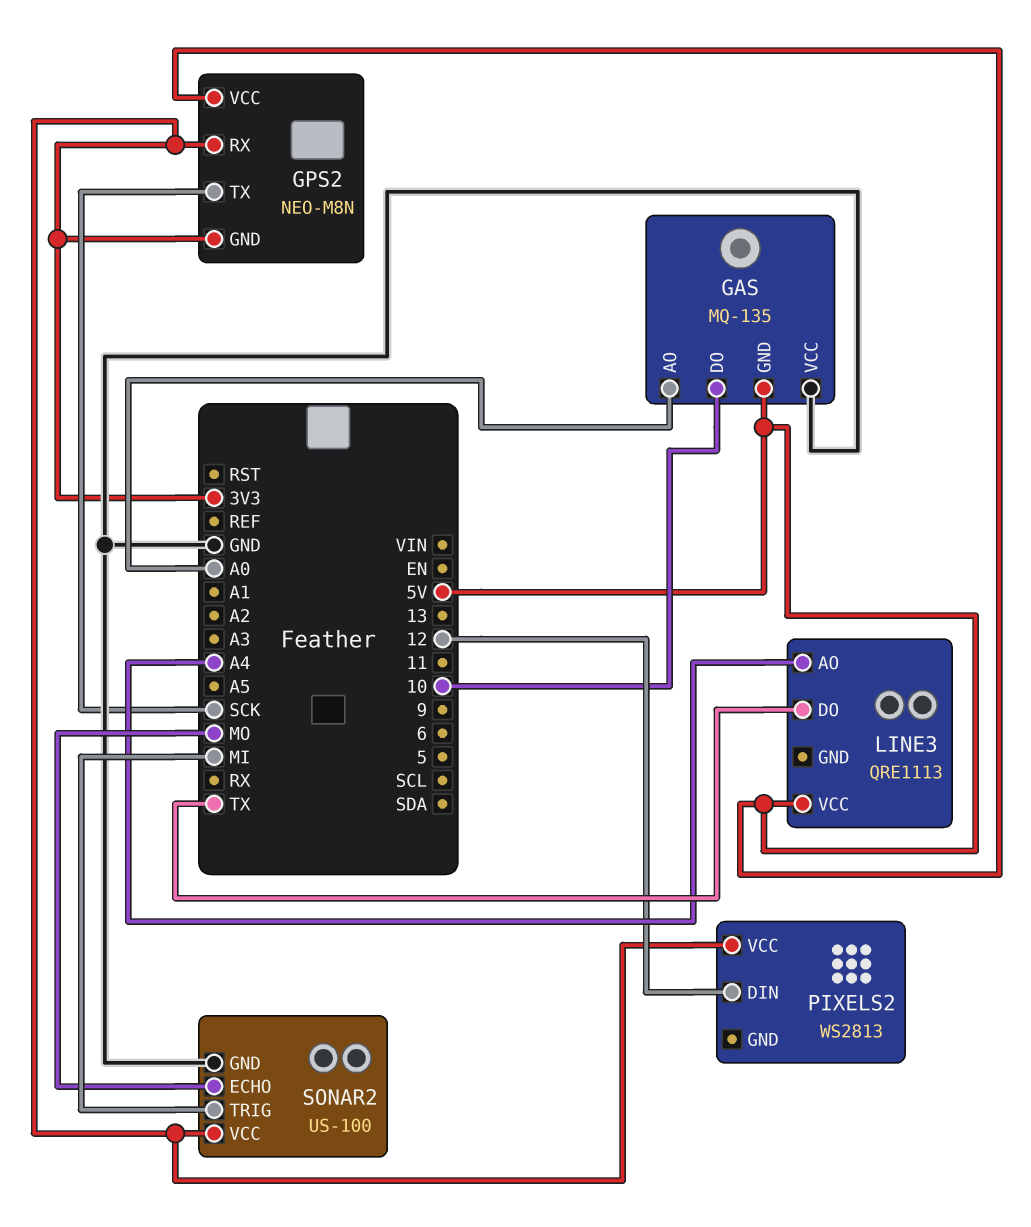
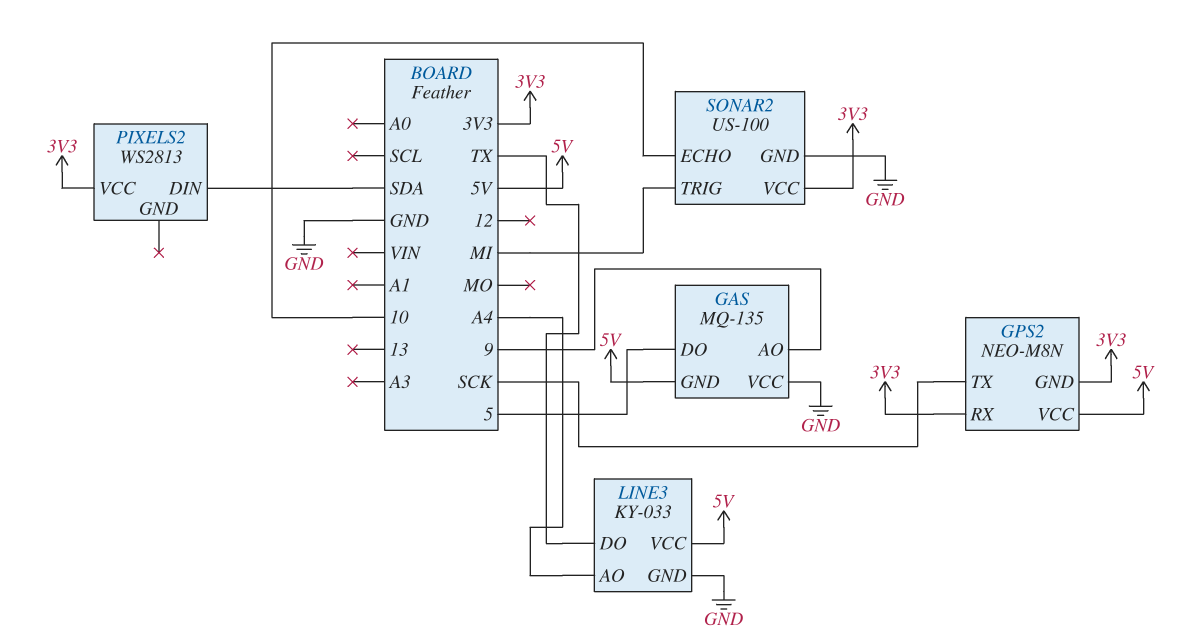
GAS pin AO: A0 -> 9
GAS pin DO: 10 -> 5
LINE3: QRE1113 -> KY-033
LINE3 pin GND: none -> GND
PIXELS2 pin DIN: 12 -> SDA
SONAR2 pin ECHO: MO -> 10

